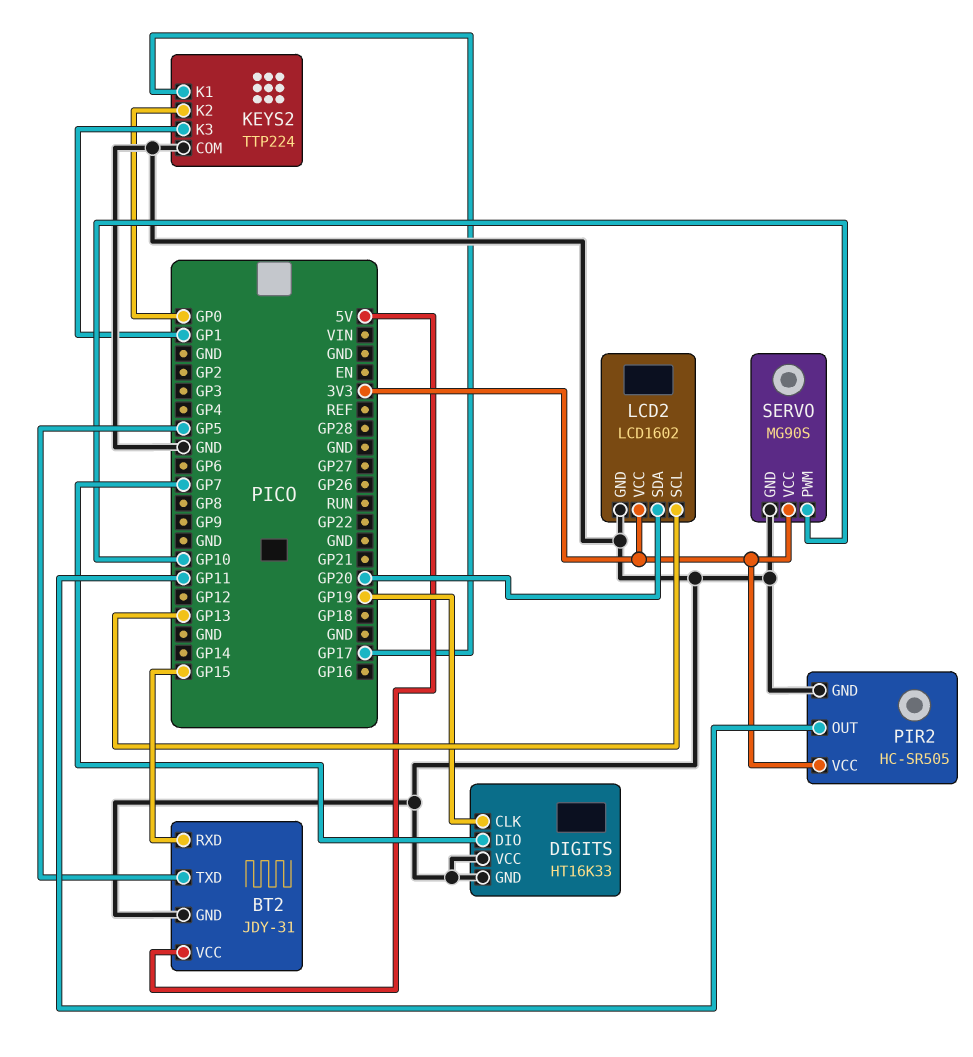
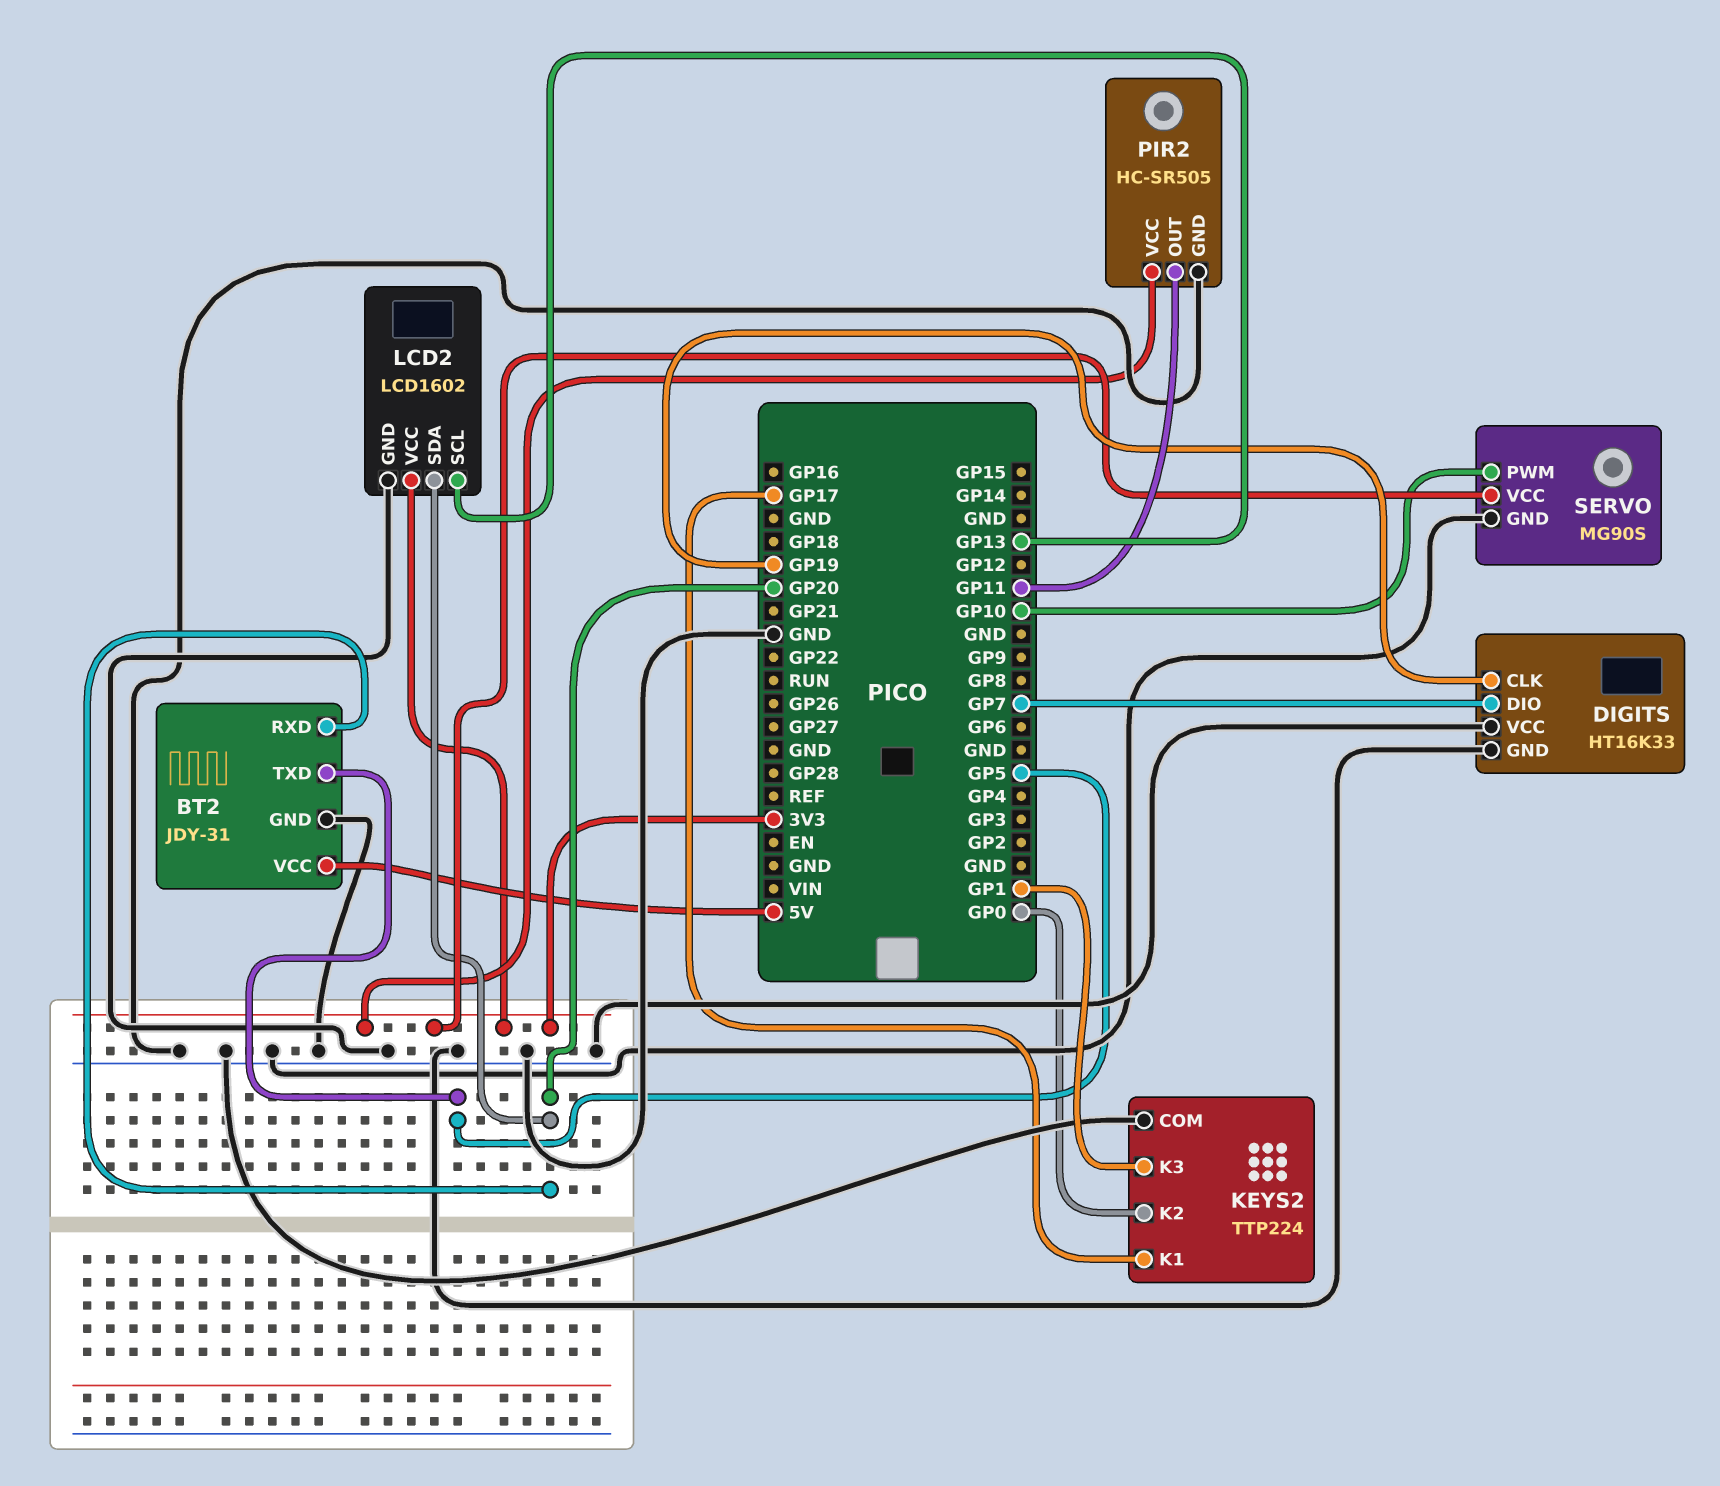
BT2 pin RXD: GP15 -> GP20

